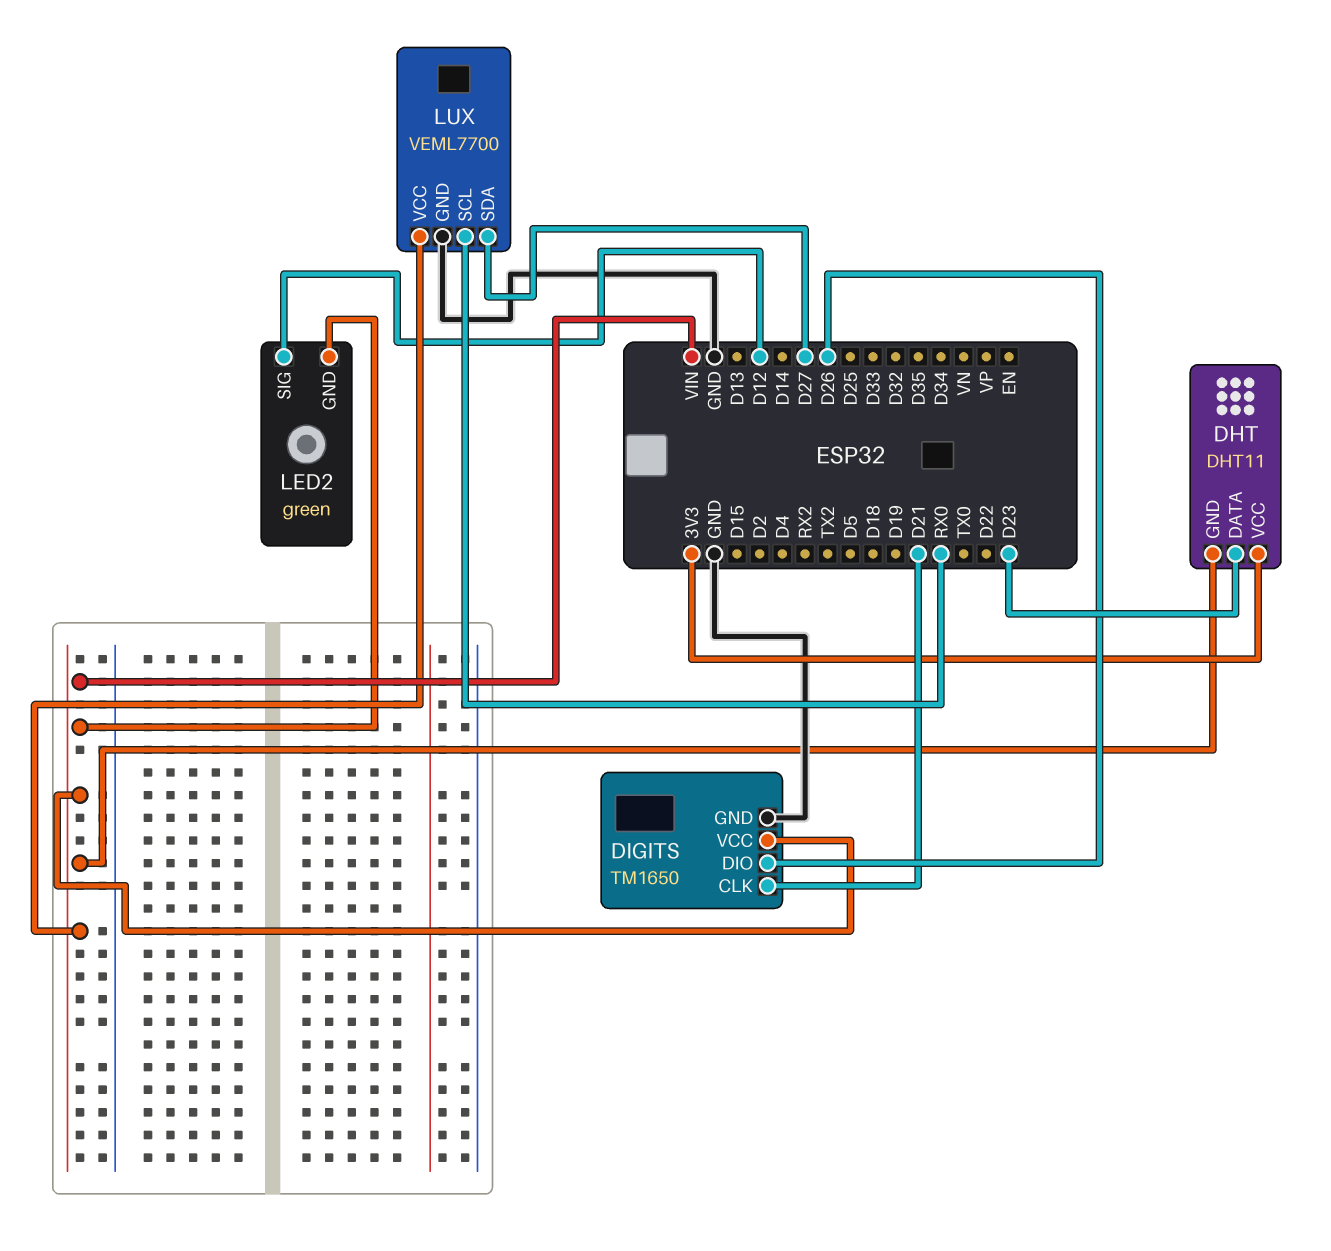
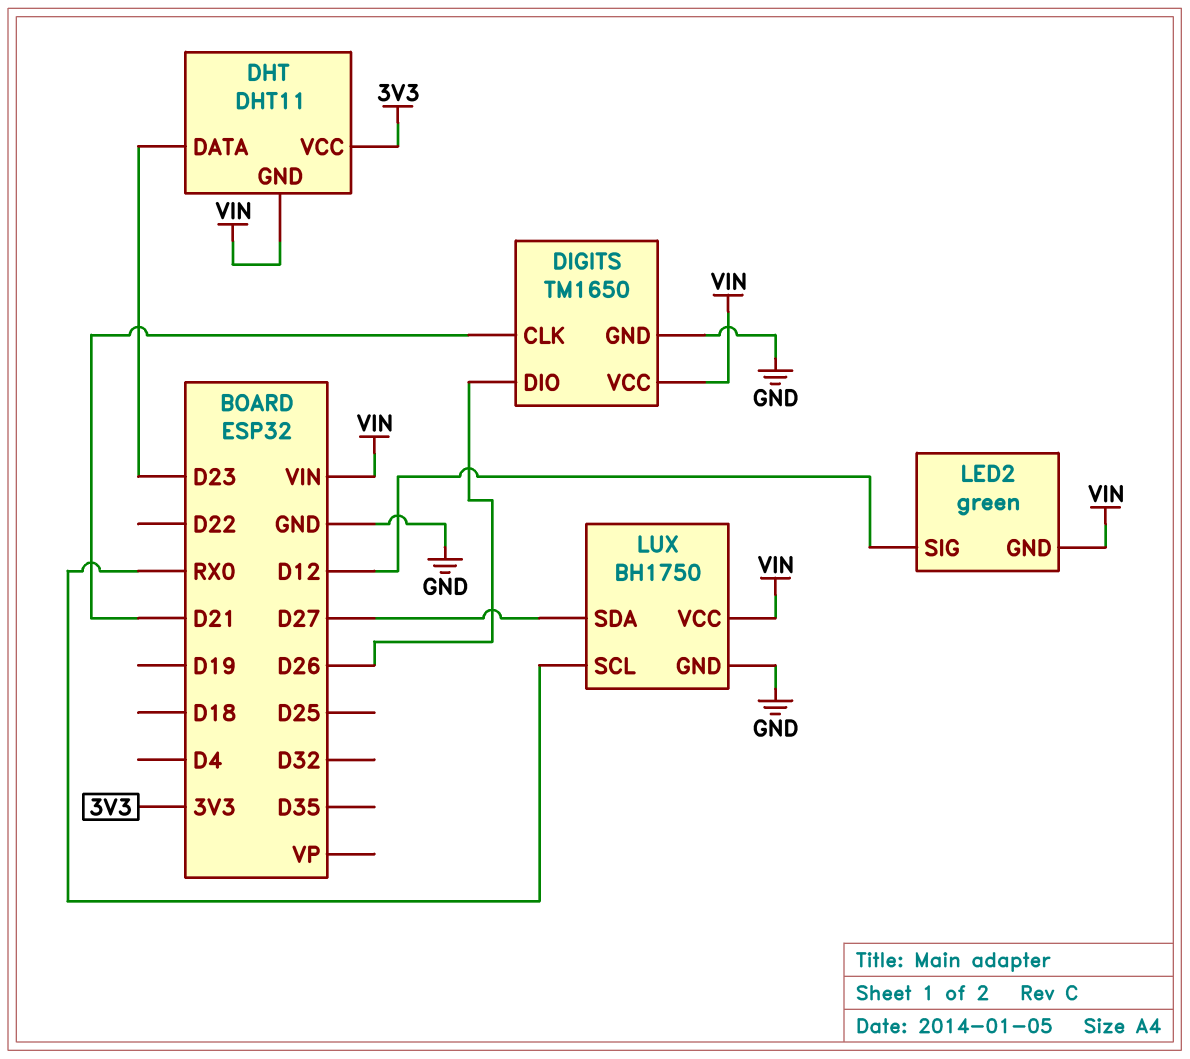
LUX: VEML7700 -> BH1750

